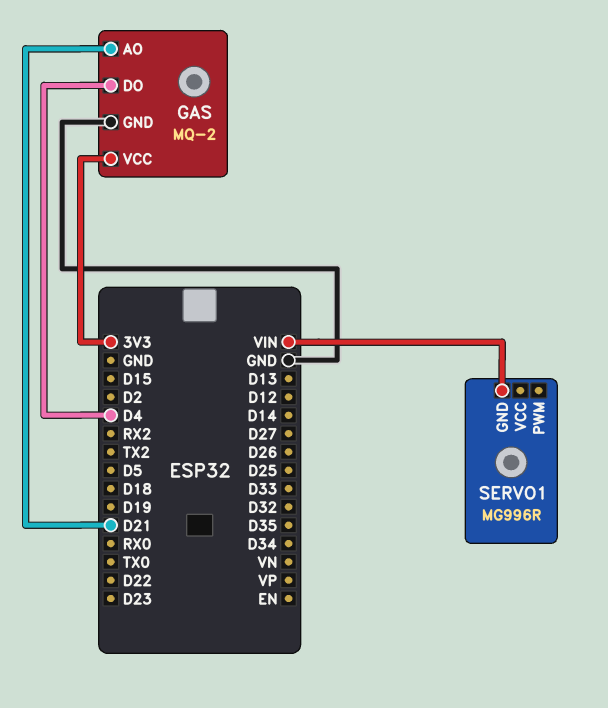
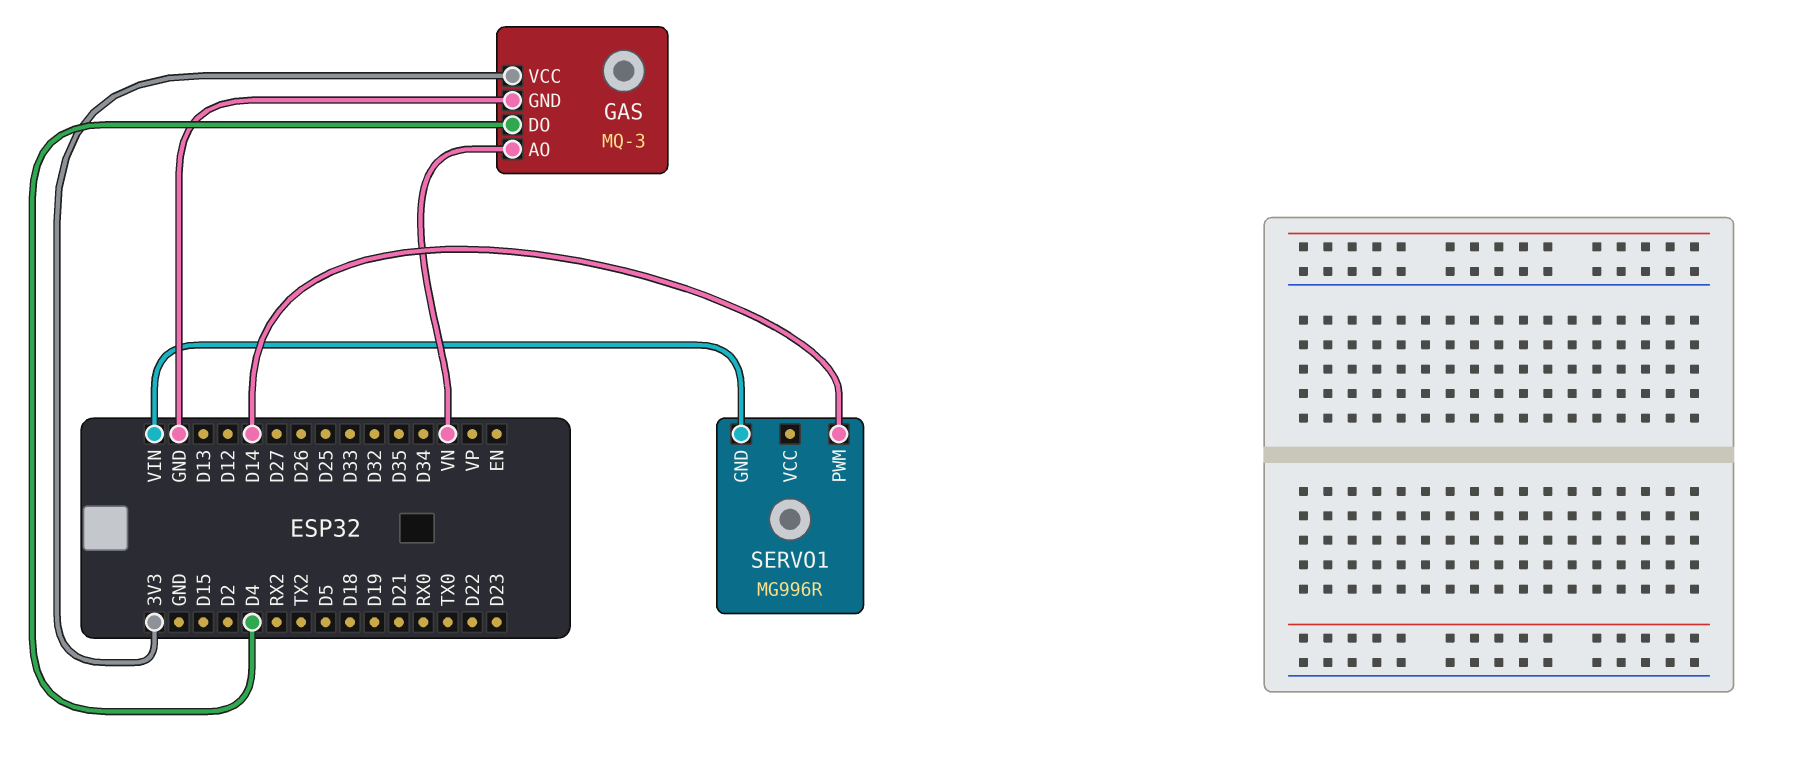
GAS: MQ-2 -> MQ-3
GAS pin AO: D21 -> VN
SERVO1 pin PWM: none -> D14

